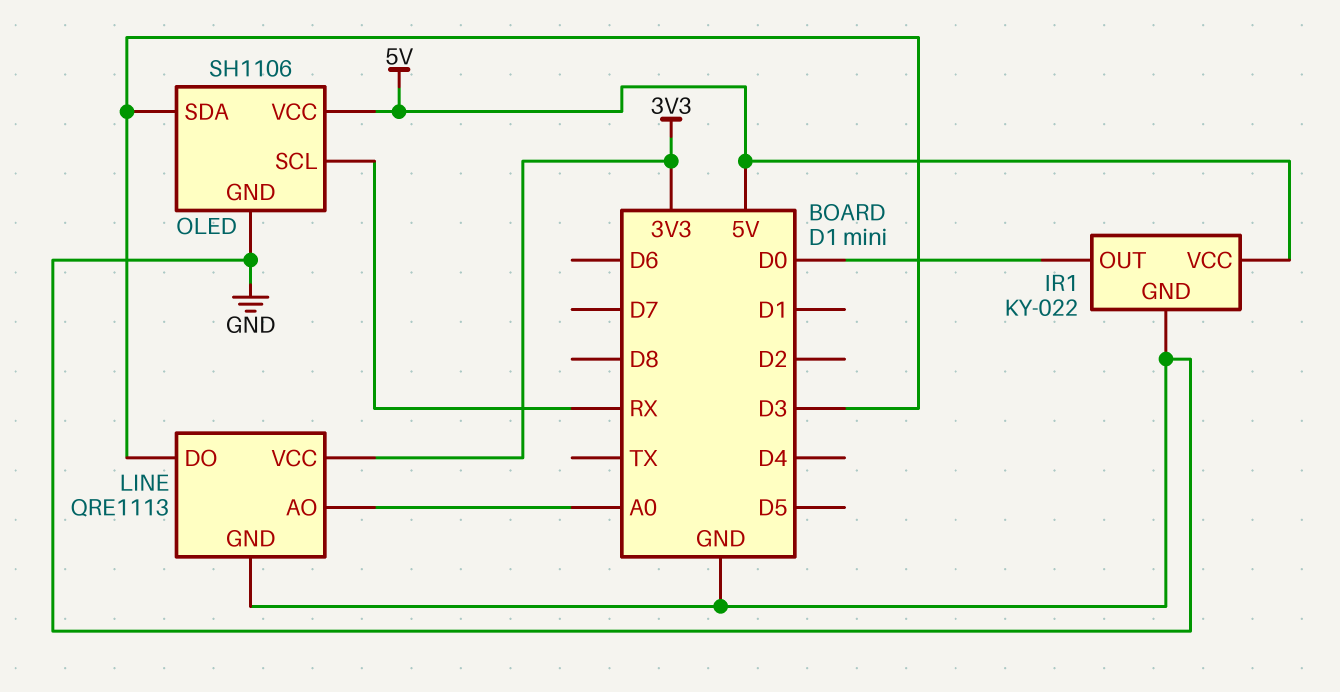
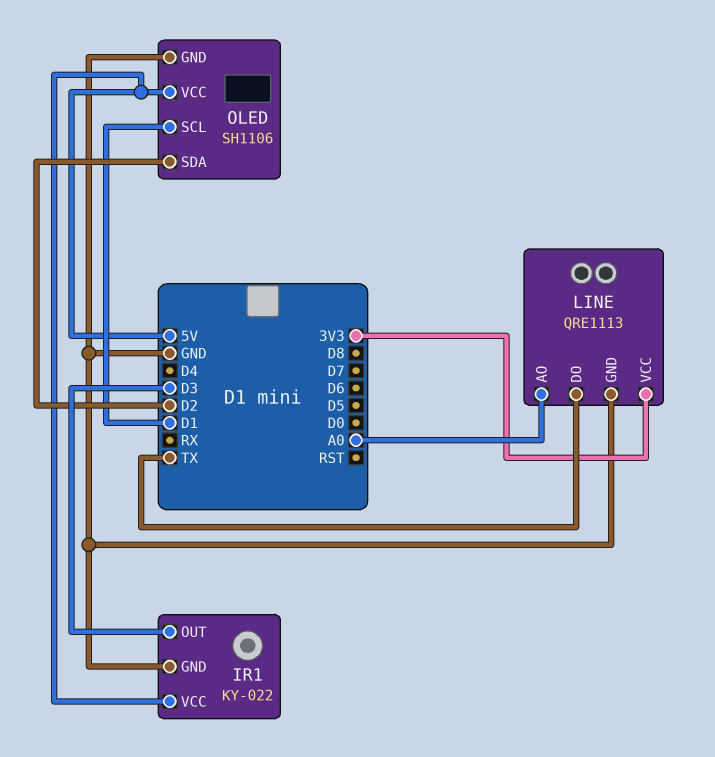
IR1 pin OUT: D0 -> D3
LINE pin DO: D3 -> TX
OLED pin SCL: RX -> D1
OLED pin SDA: D3 -> D2

